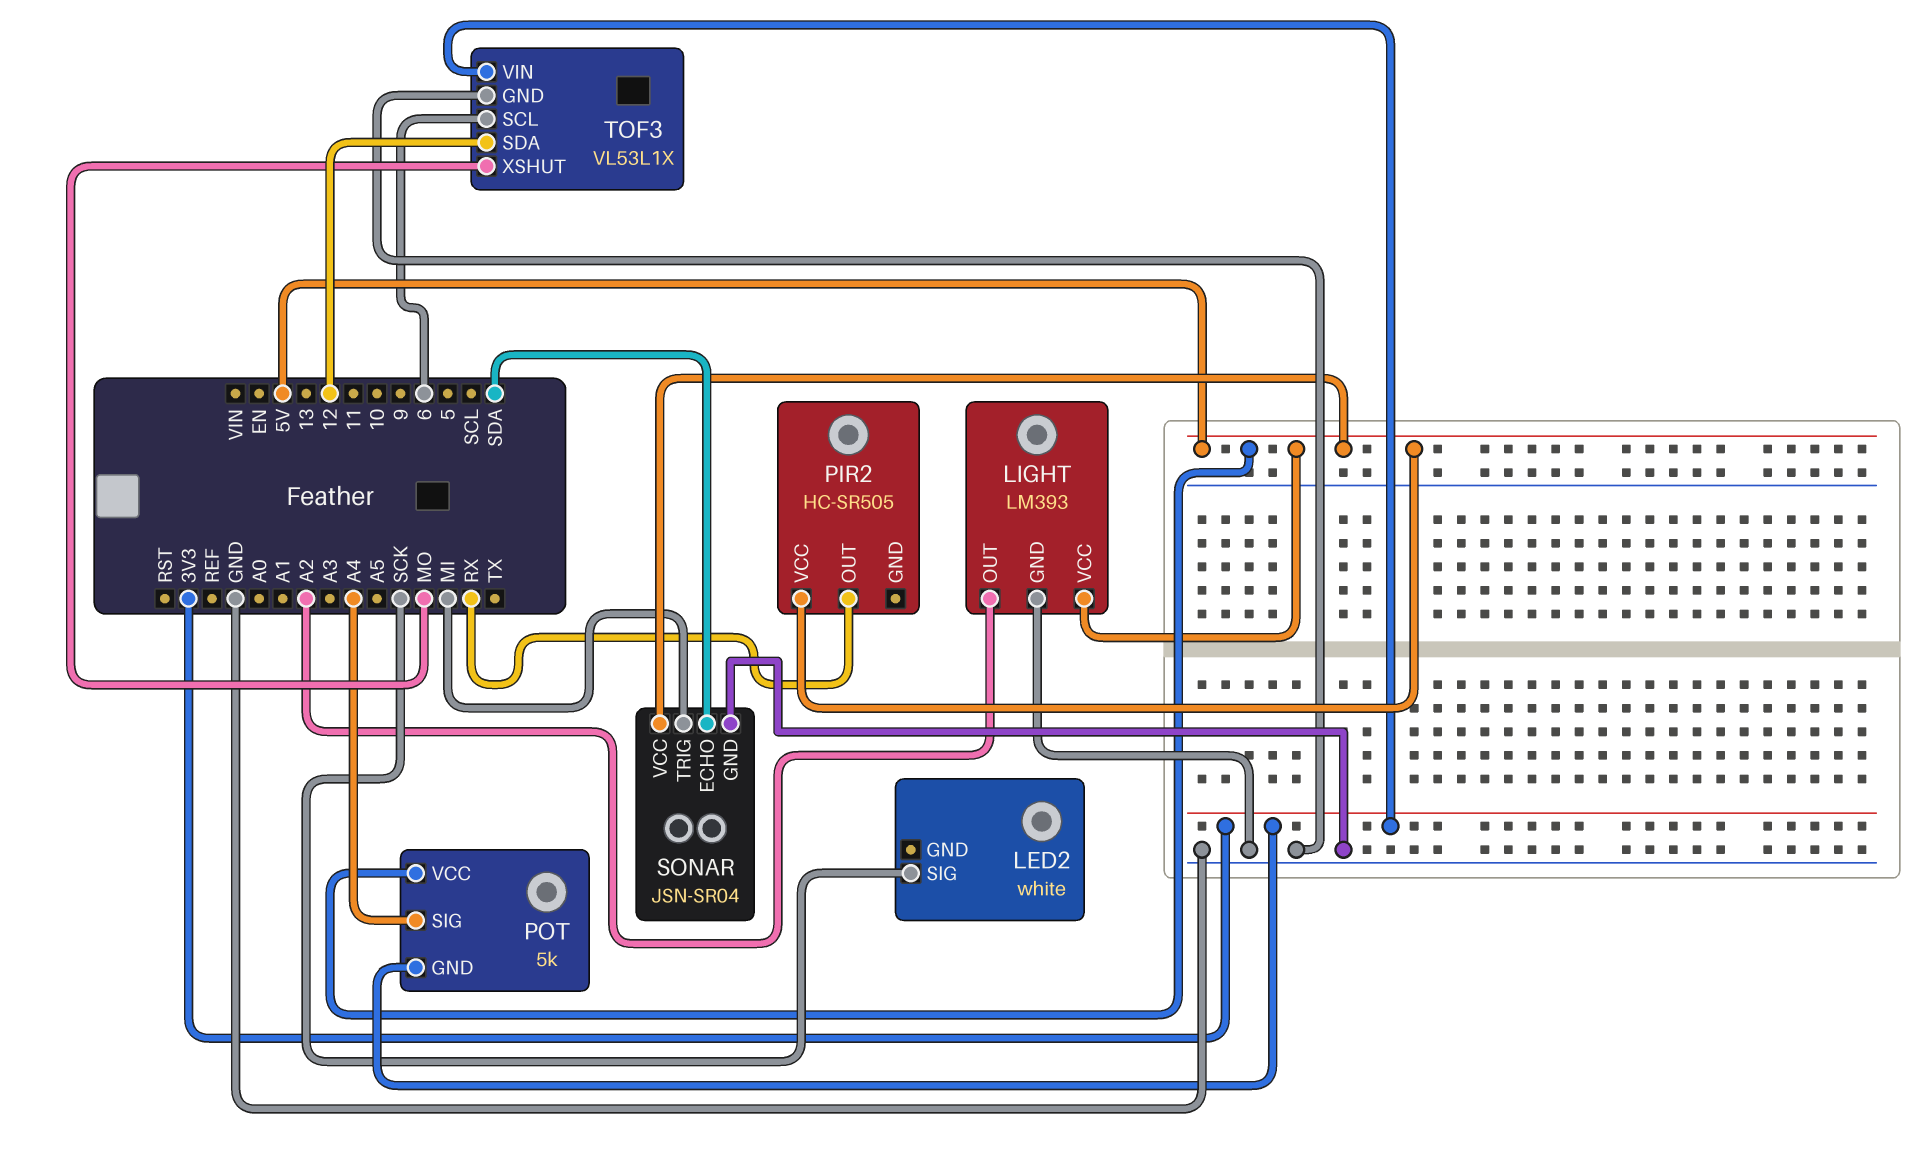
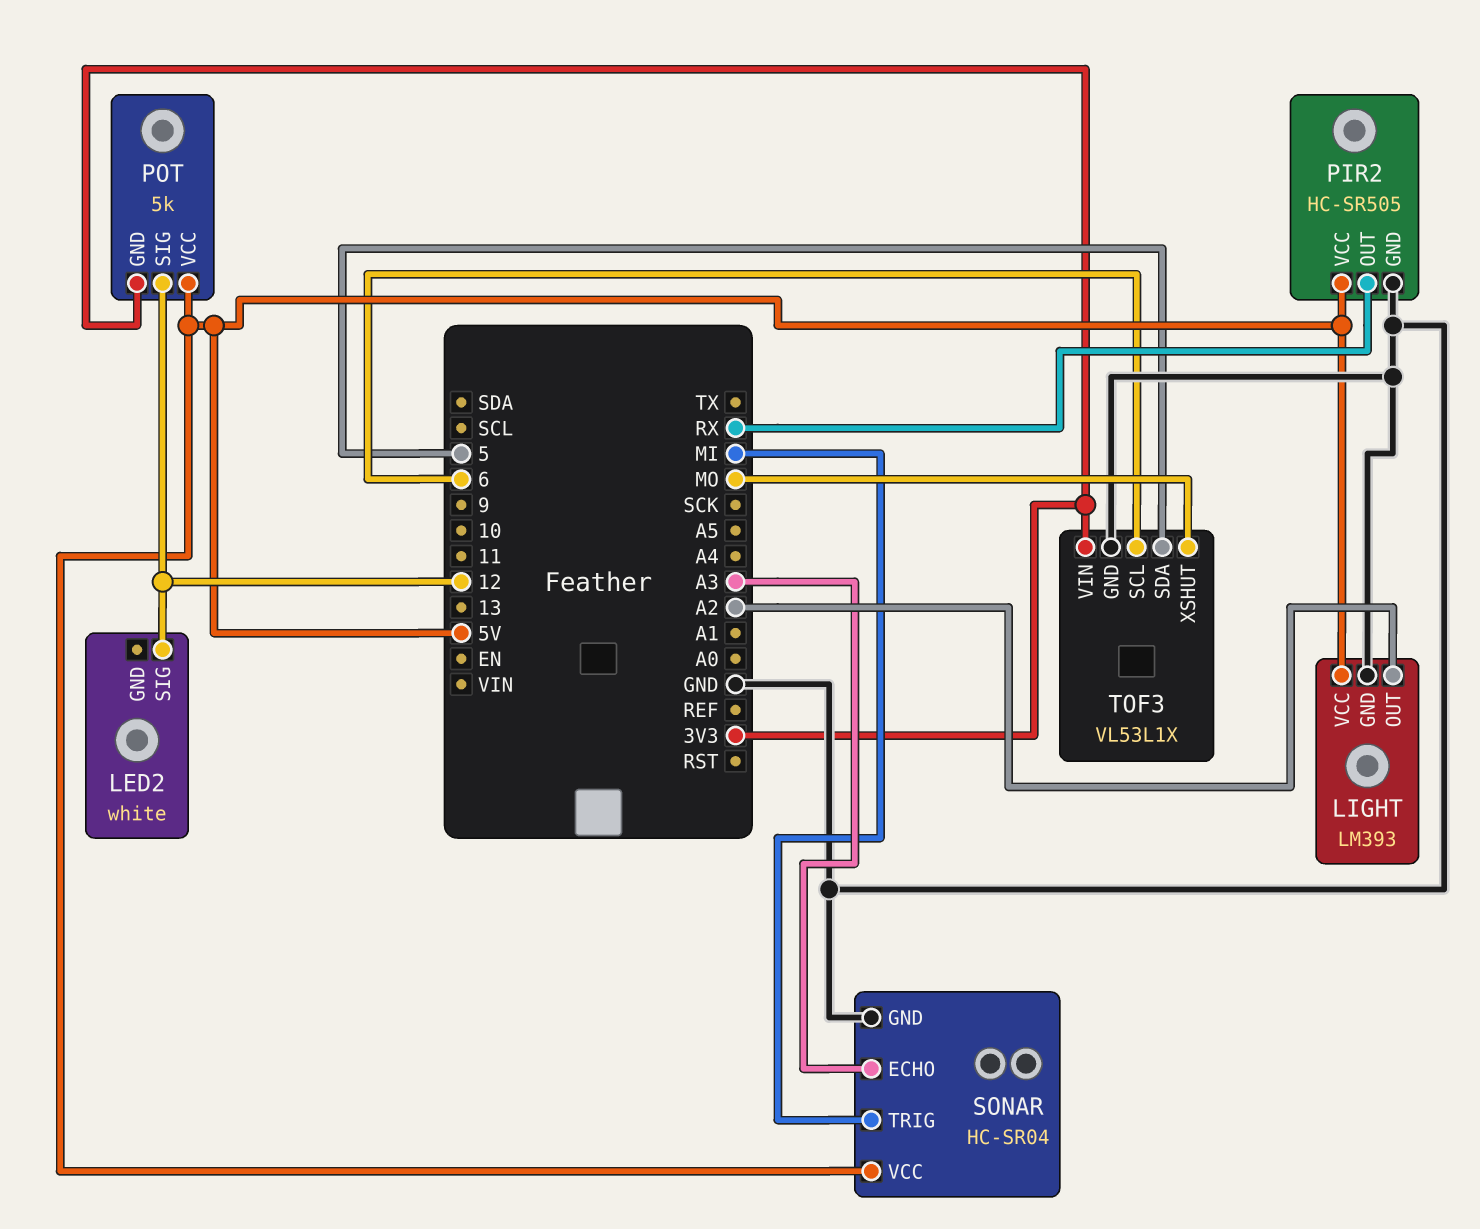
LED2 pin SIG: SCK -> 12
PIR2 pin GND: none -> GND
POT pin SIG: A4 -> 12
SONAR: JSN-SR04 -> HC-SR04
SONAR pin ECHO: SDA -> A3
TOF3 pin SDA: 12 -> 5

